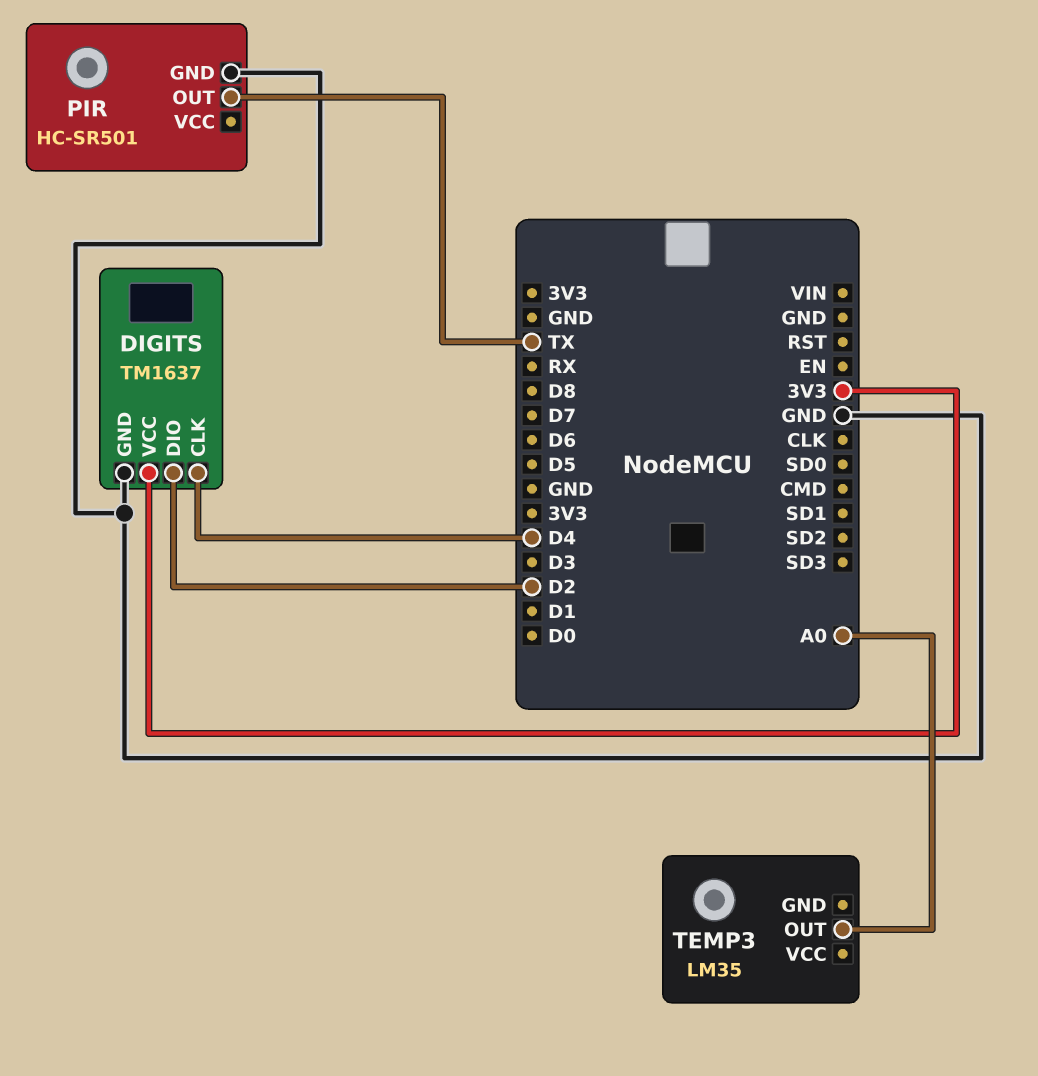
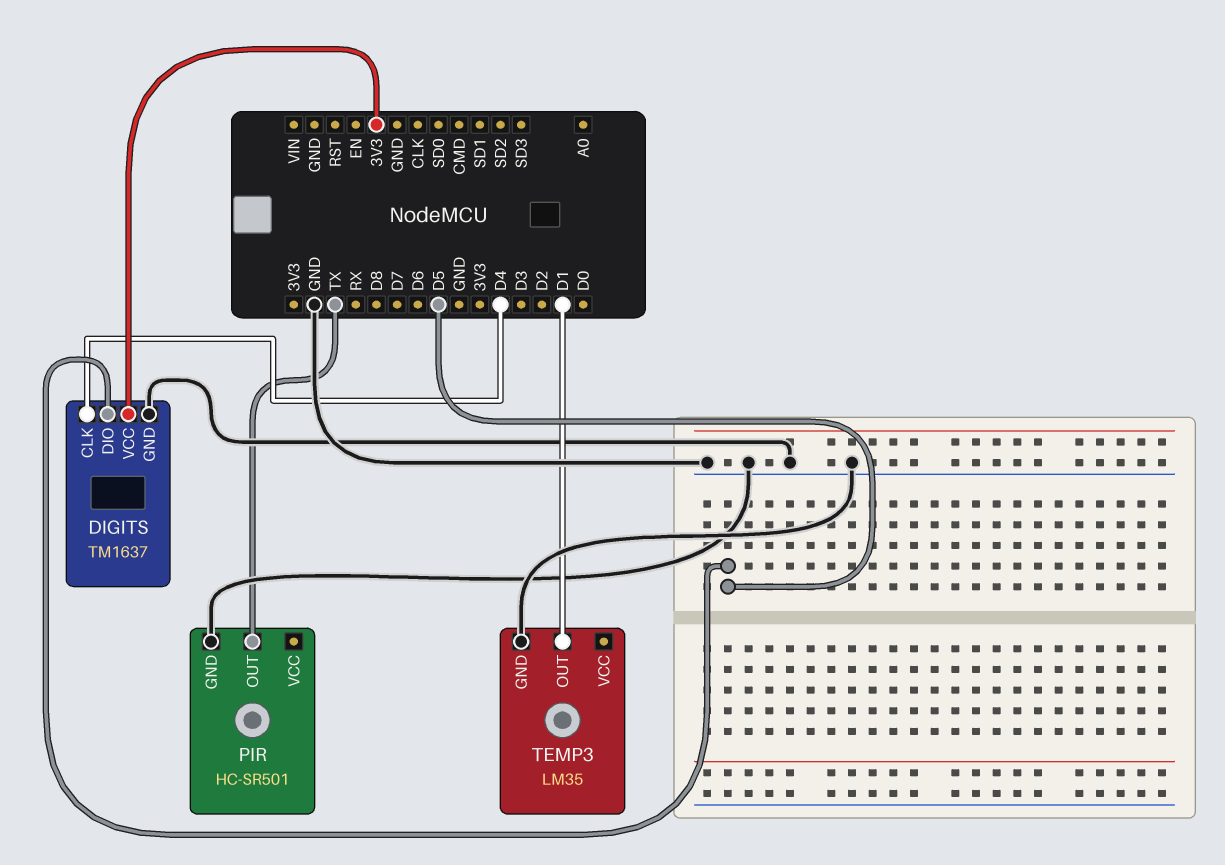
DIGITS pin DIO: D2 -> D5
TEMP3 pin GND: none -> GND
TEMP3 pin OUT: A0 -> D1

